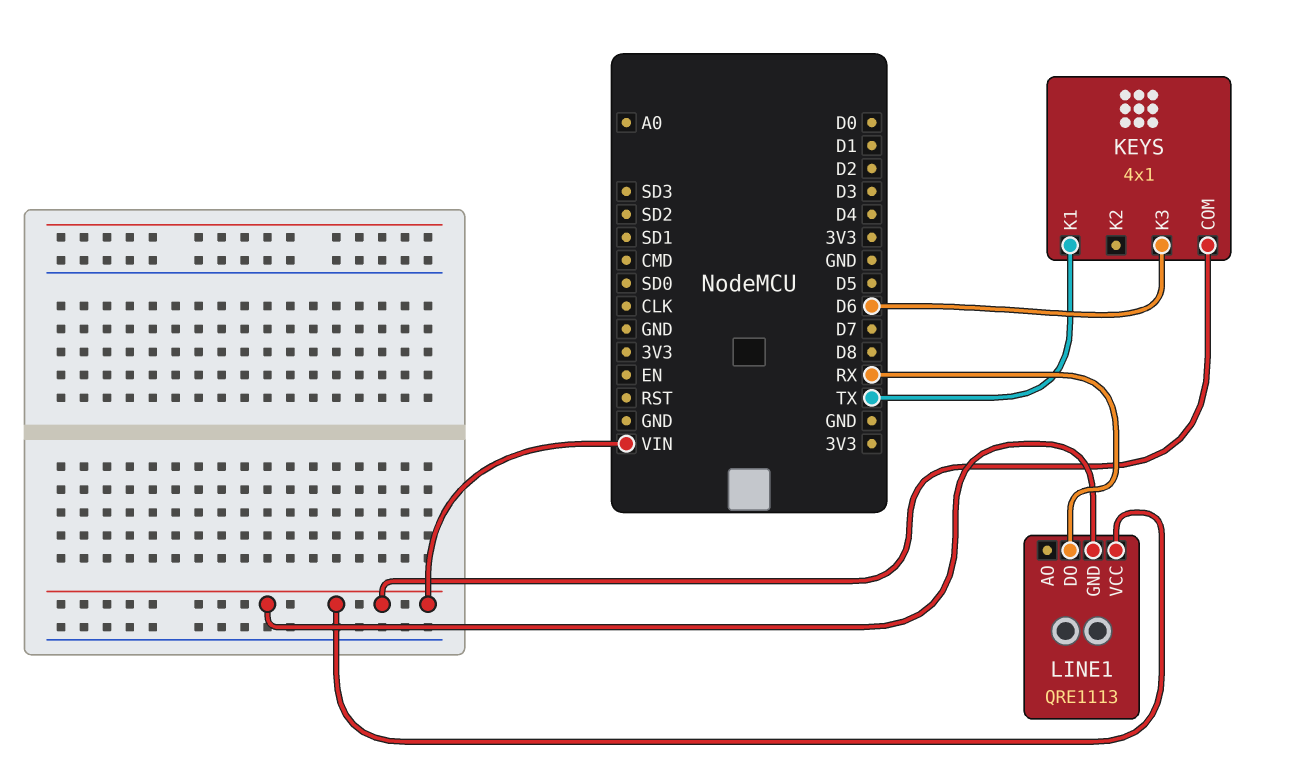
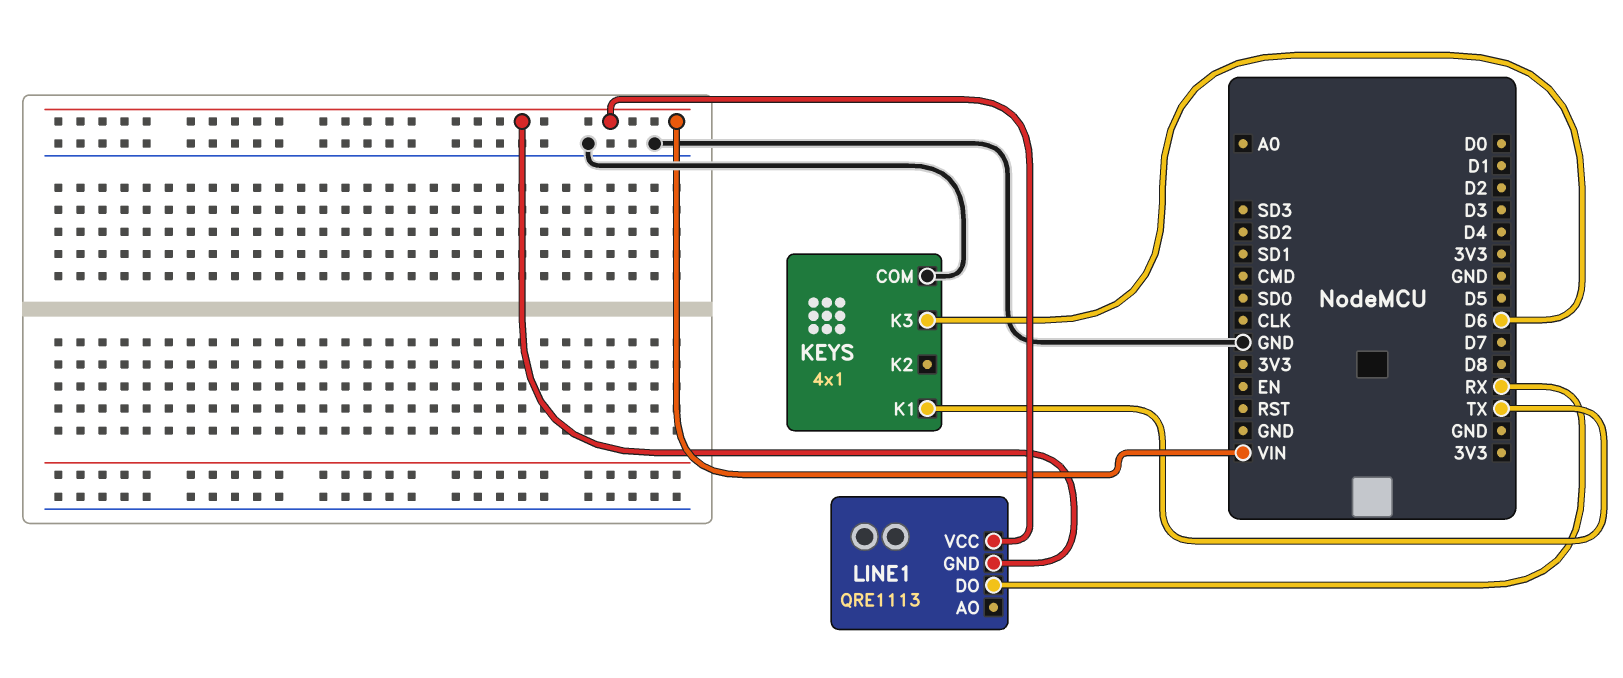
KEYS pin COM: VIN -> GND

